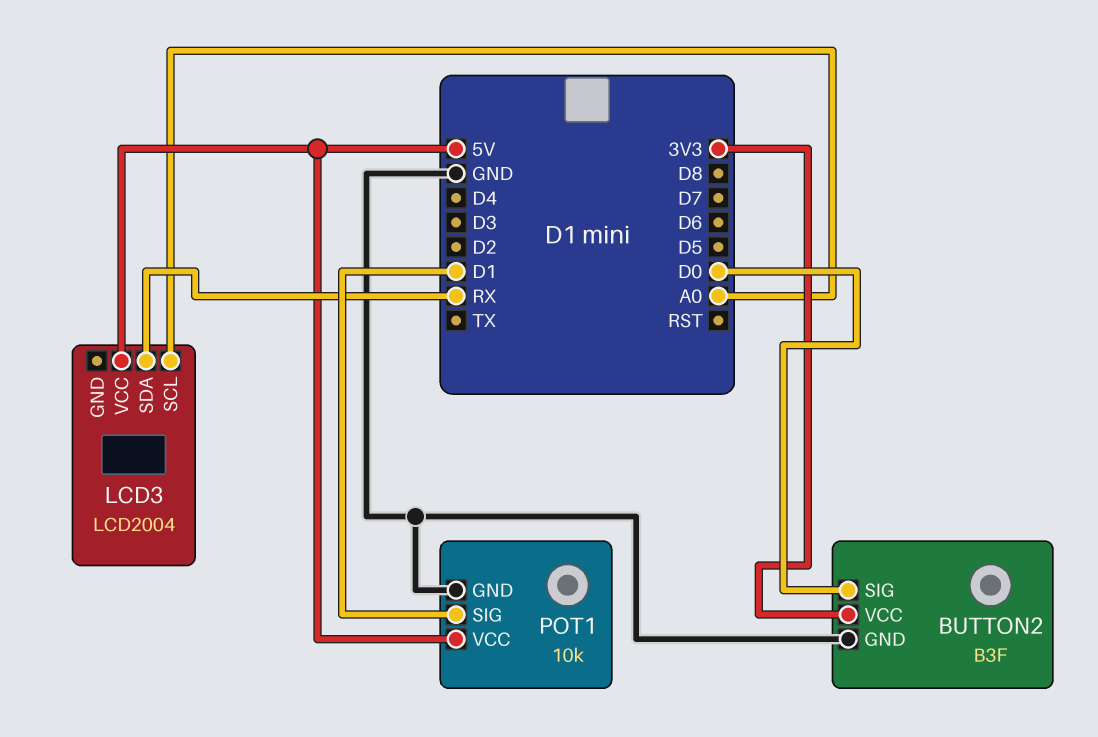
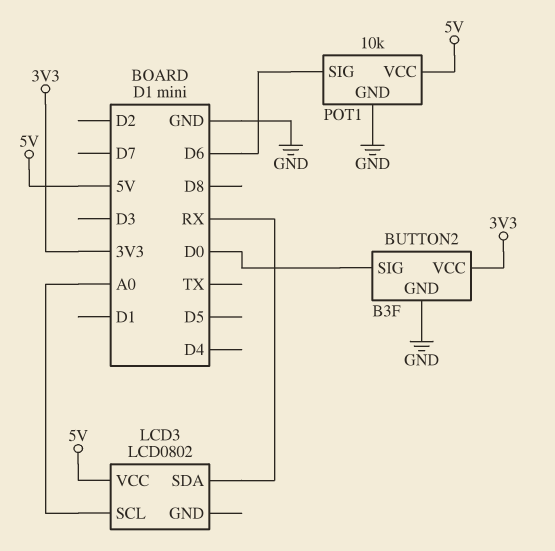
LCD3: LCD2004 -> LCD0802
POT1 pin SIG: D1 -> D6

